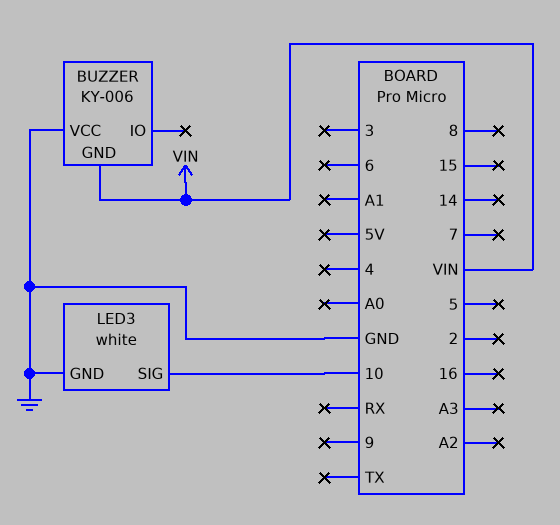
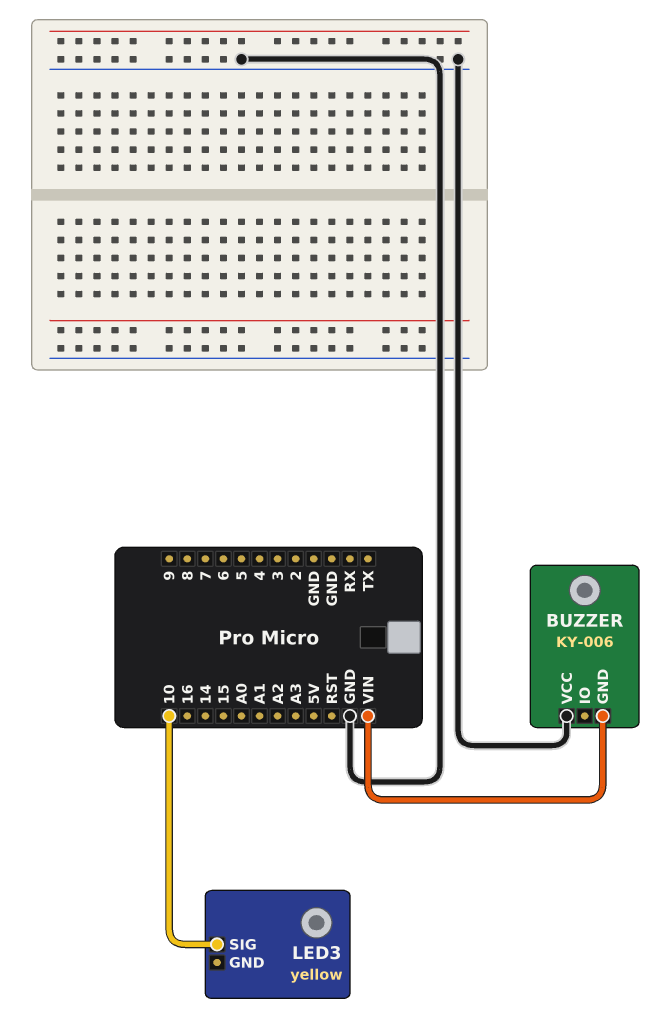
LED3: white -> yellow
LED3 pin GND: GND -> none

